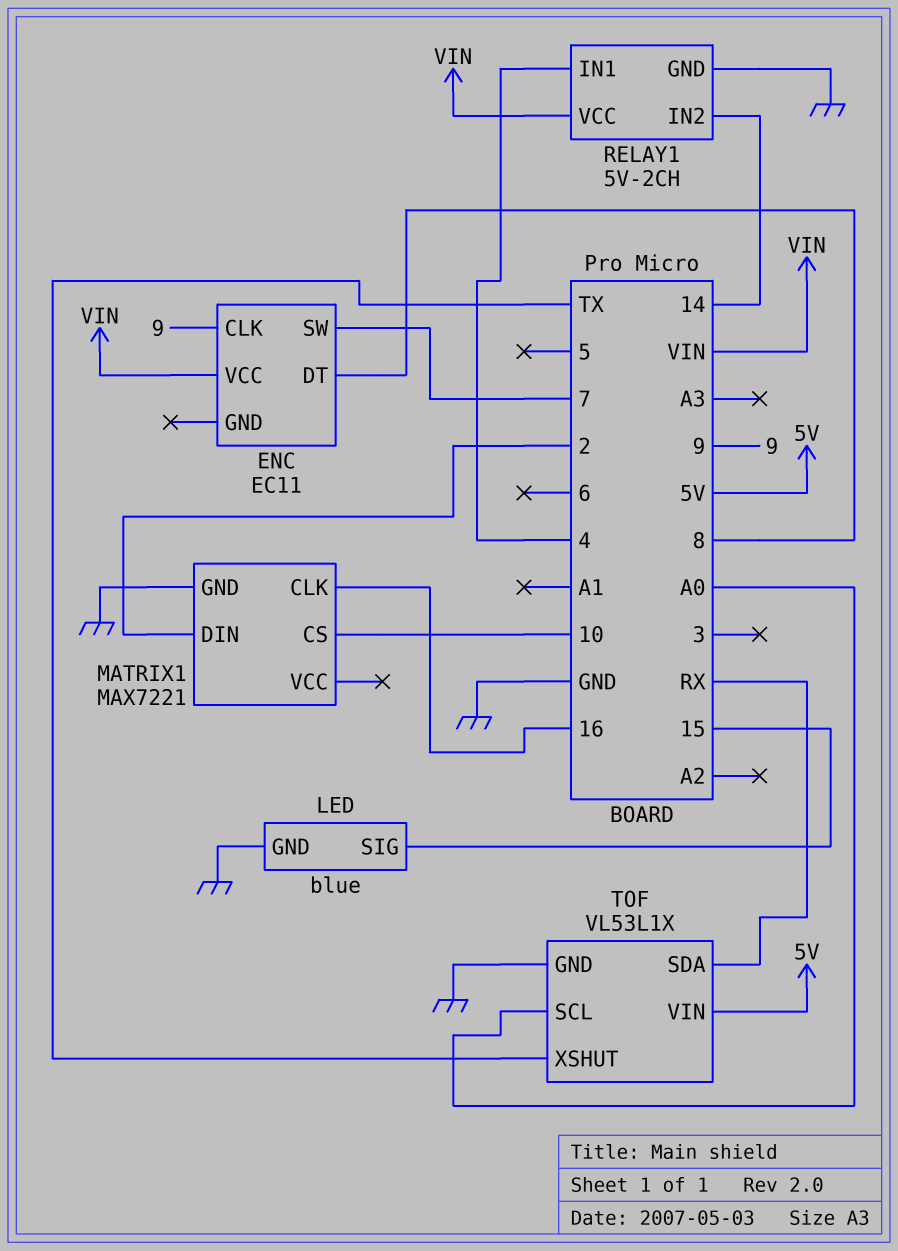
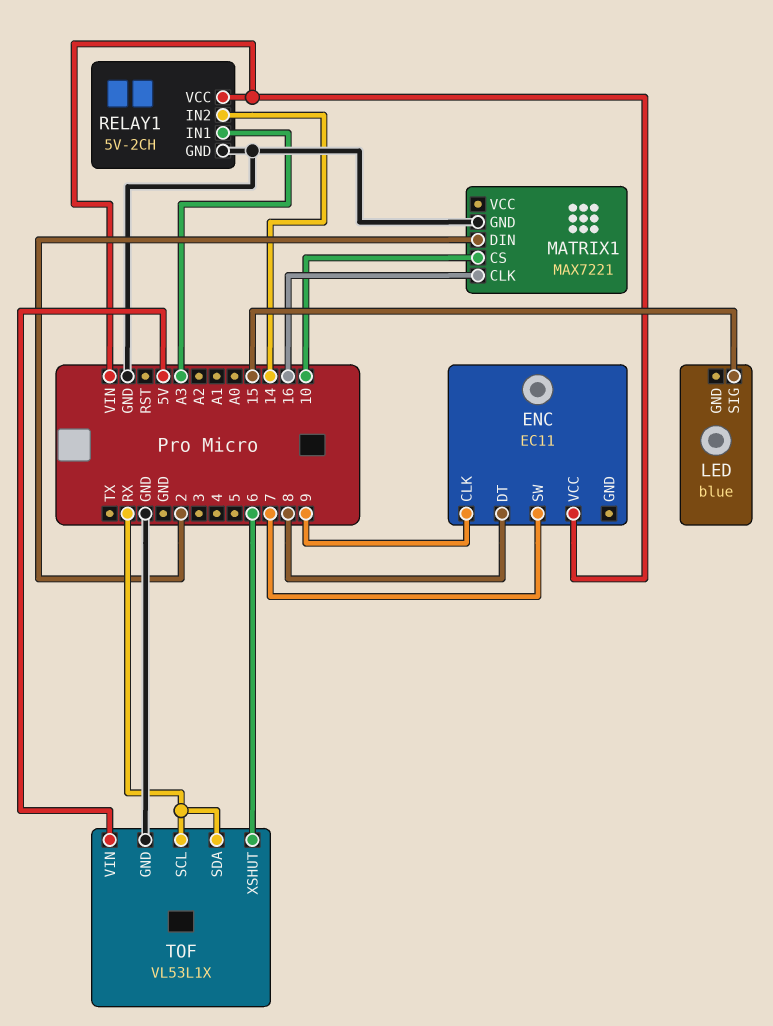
LED pin GND: GND -> none
RELAY1 pin IN1: 4 -> A3
TOF pin SCL: A0 -> RX
TOF pin XSHUT: TX -> 6

